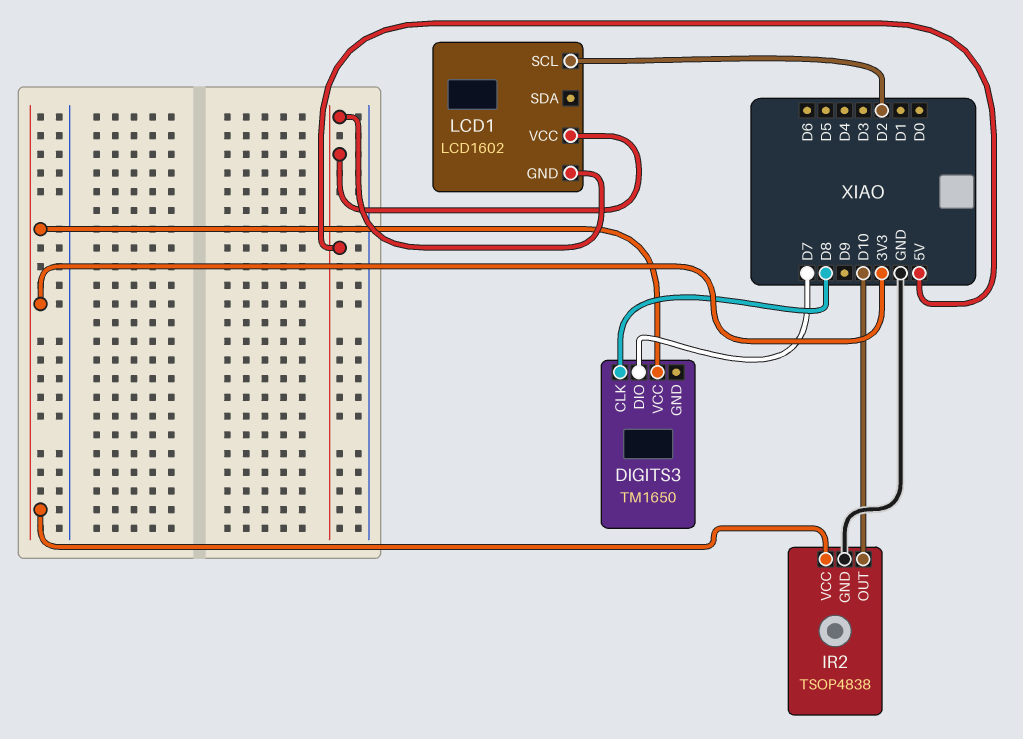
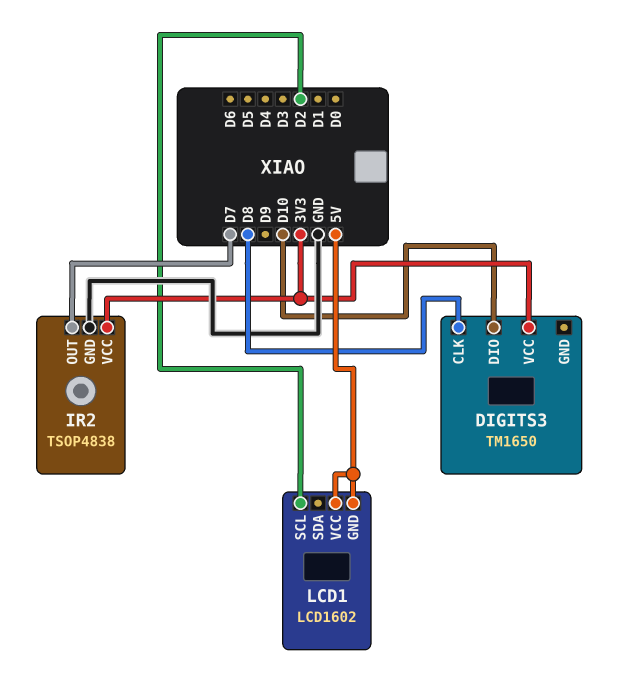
DIGITS3 pin DIO: D7 -> D10
IR2 pin OUT: D10 -> D7

